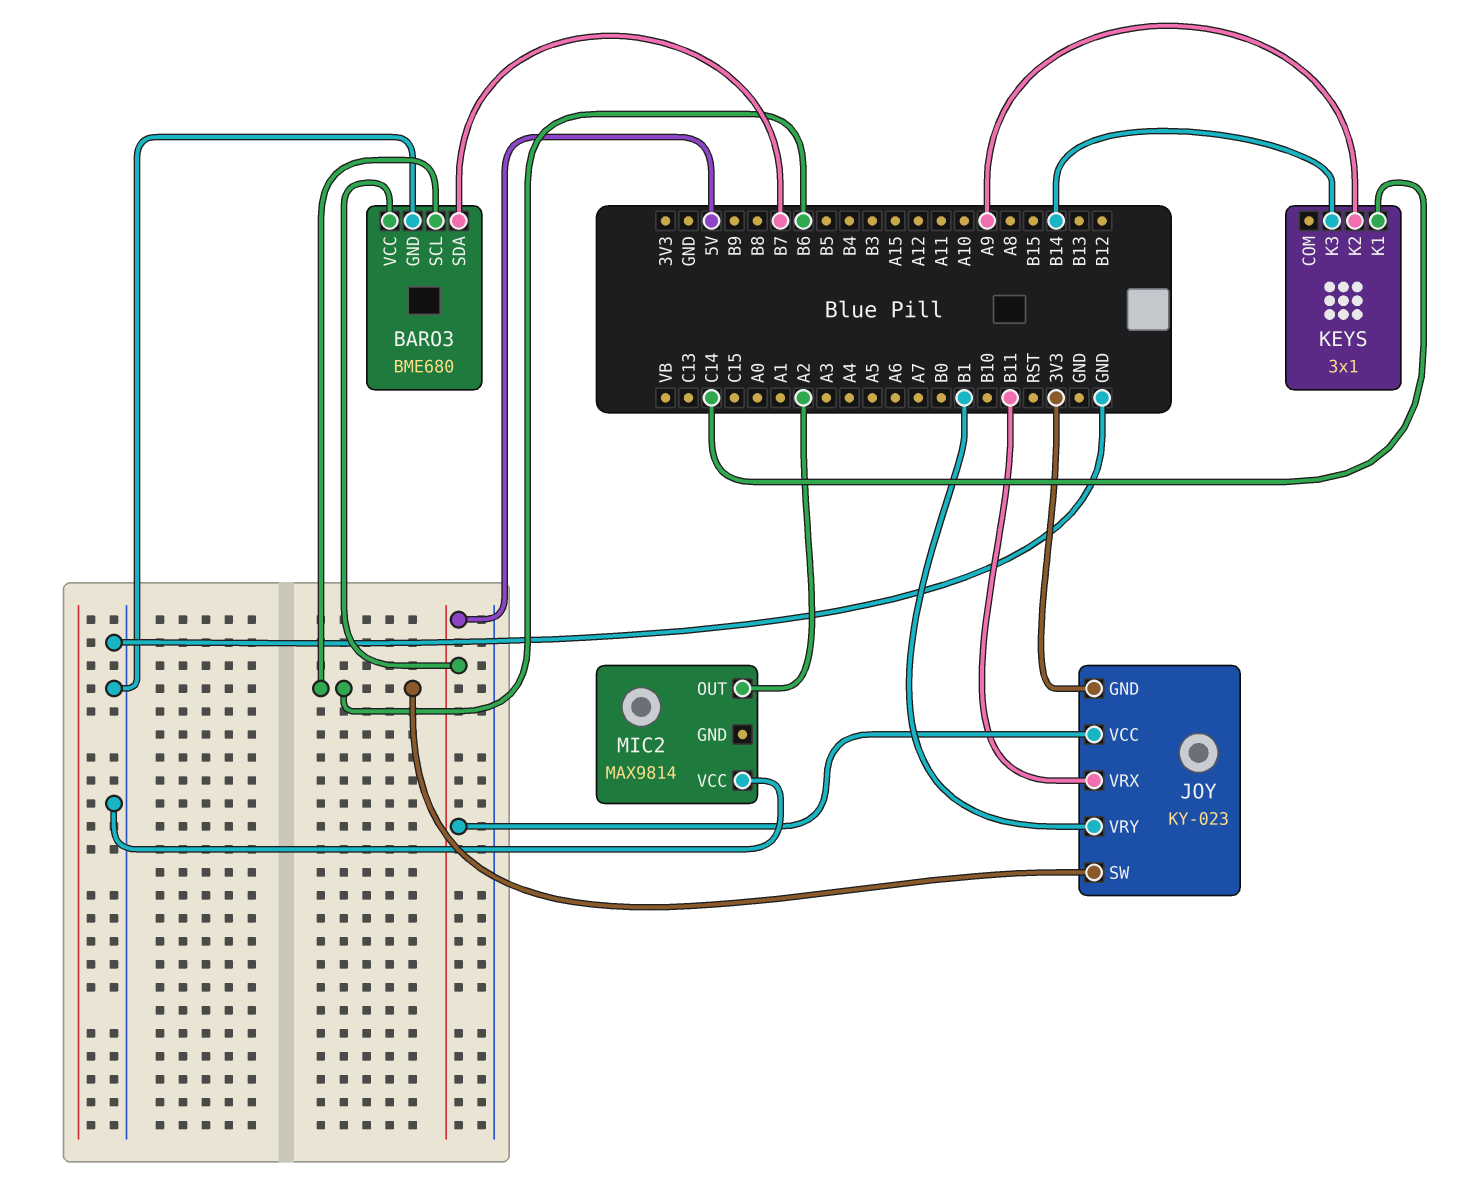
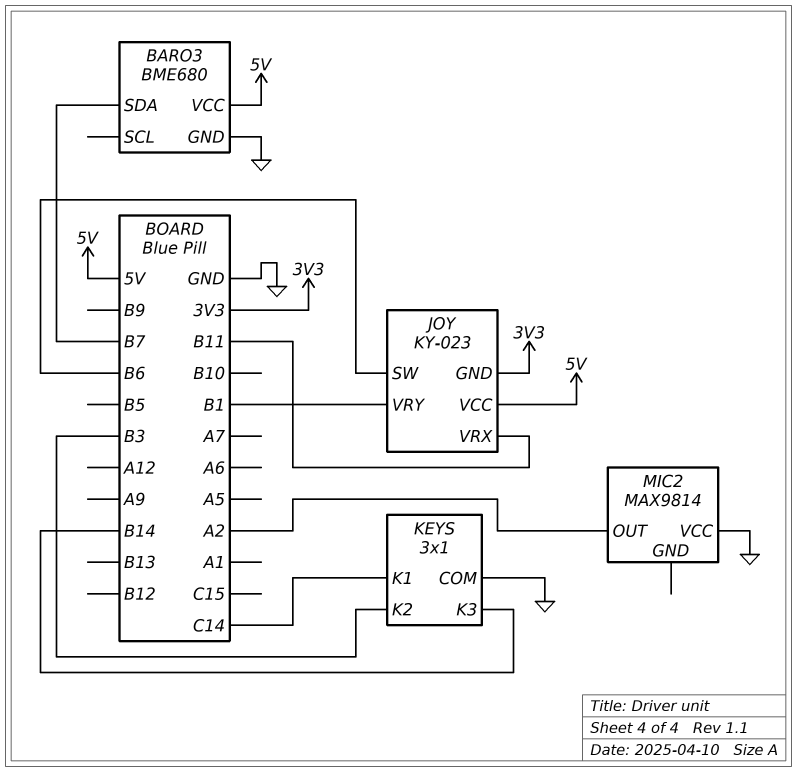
BARO3 pin SCL: B6 -> none
KEYS pin COM: none -> GND
KEYS pin K2: A9 -> B3

